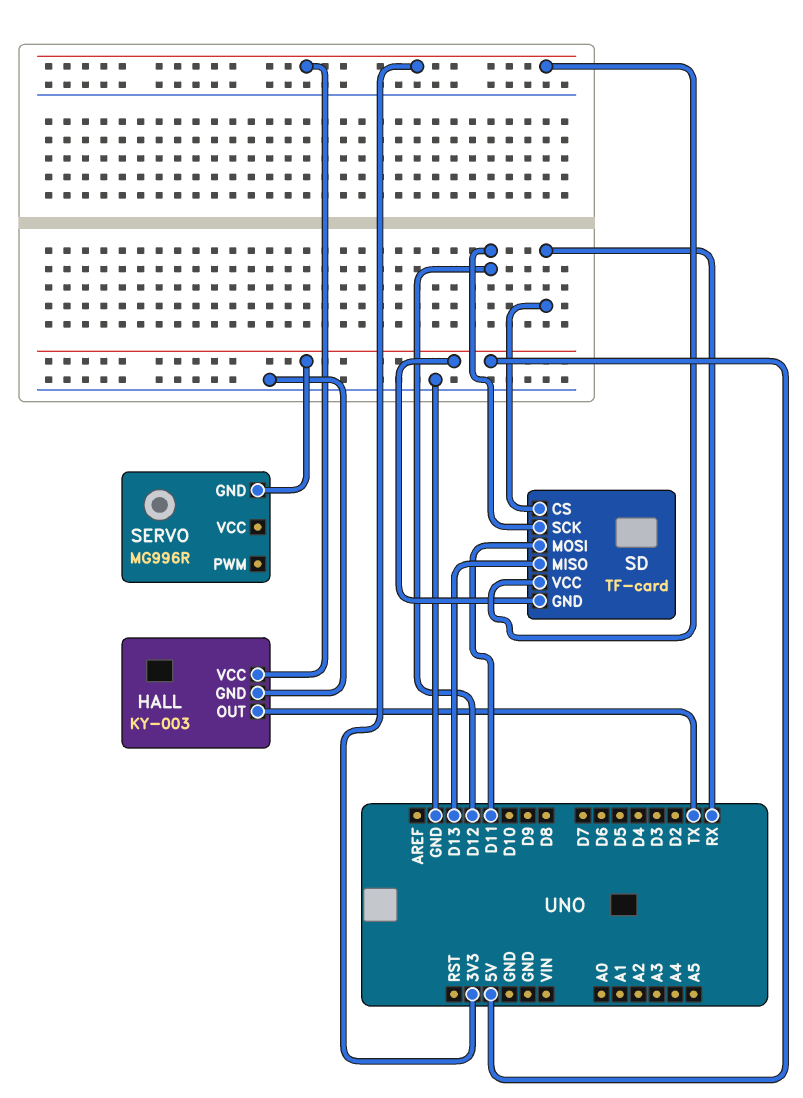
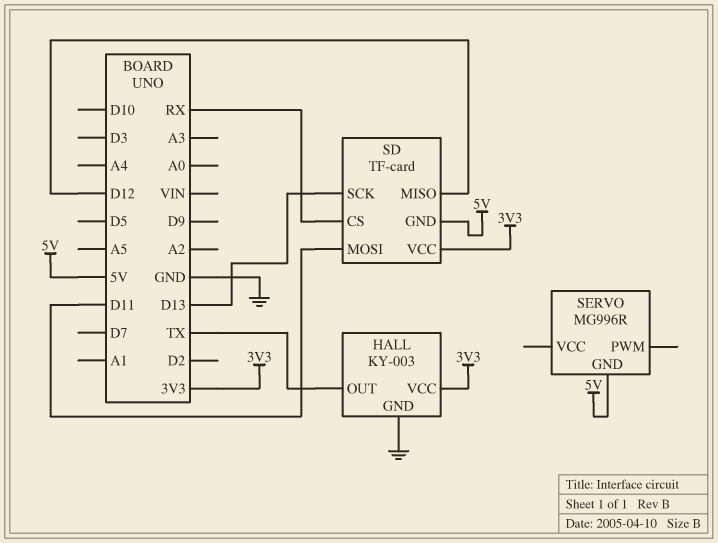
SD pin MISO: D13 -> D12
SD pin SCK: D12 -> D13

